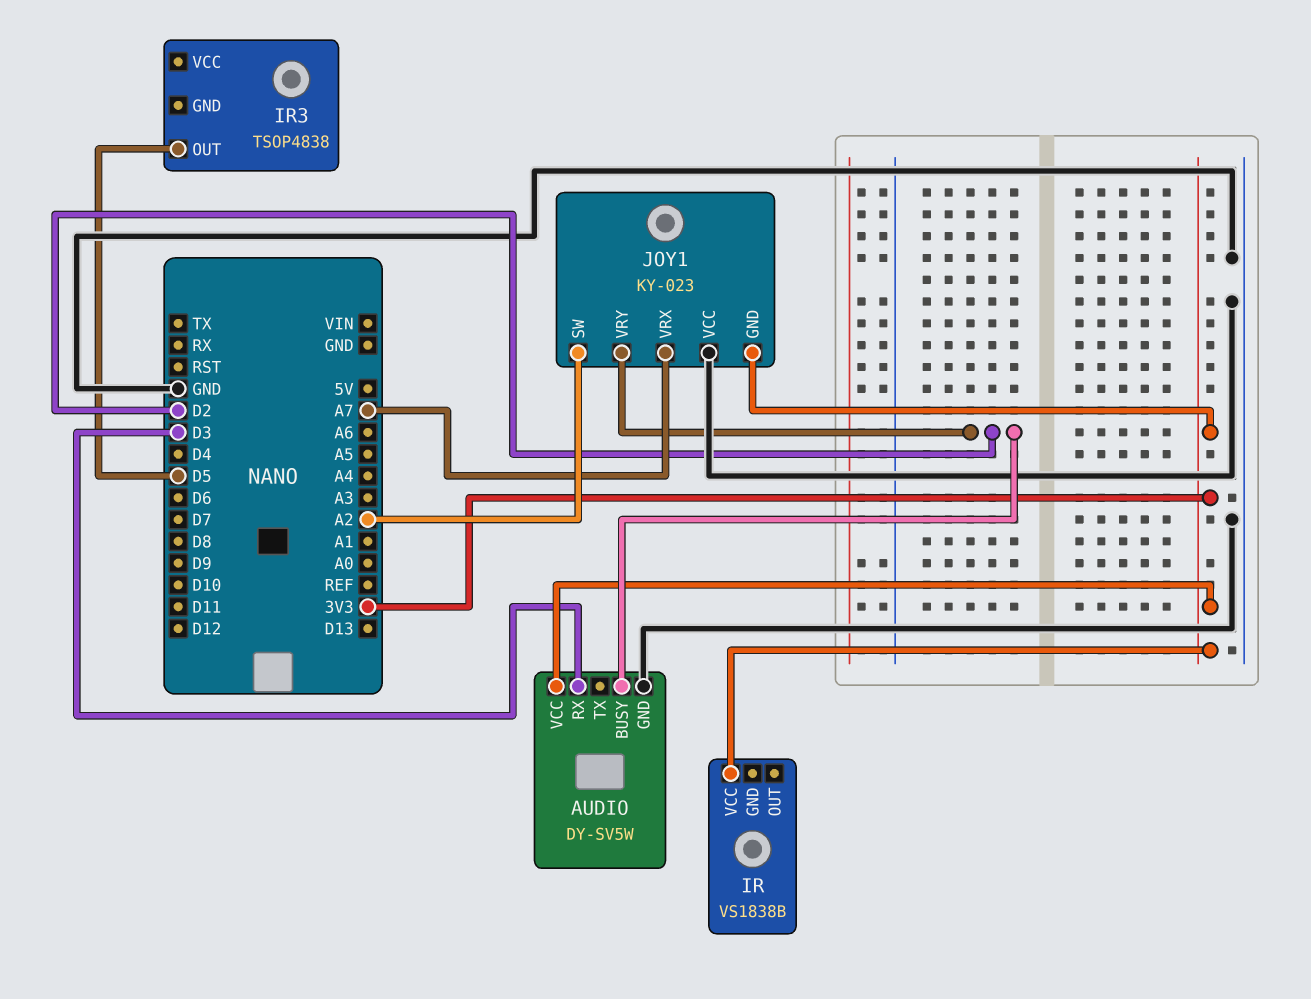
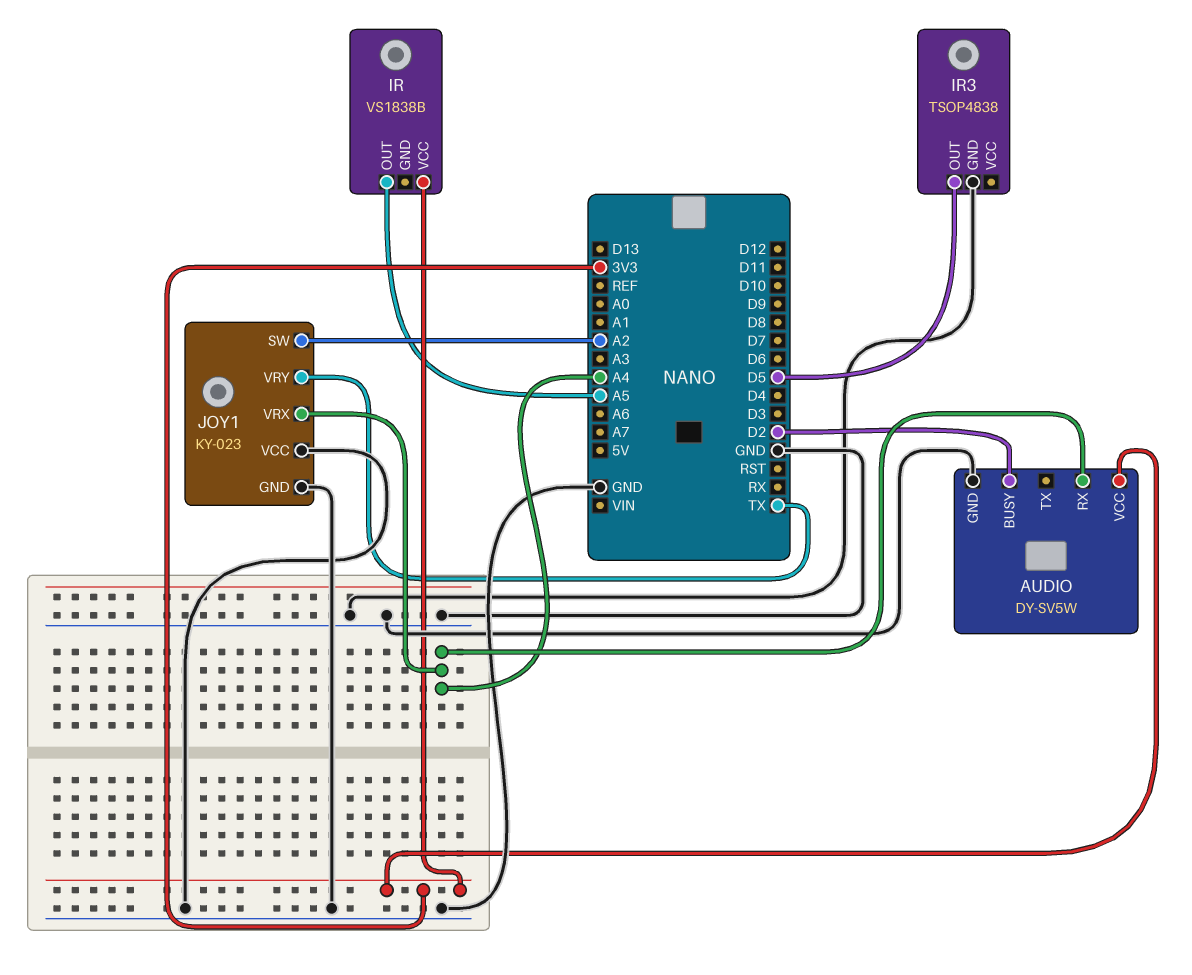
AUDIO pin RX: D3 -> A4
IR pin OUT: none -> A5
IR3 pin GND: none -> GND
JOY1 pin GND: 3V3 -> GND
JOY1 pin VRX: A7 -> A4
JOY1 pin VRY: D2 -> TX

